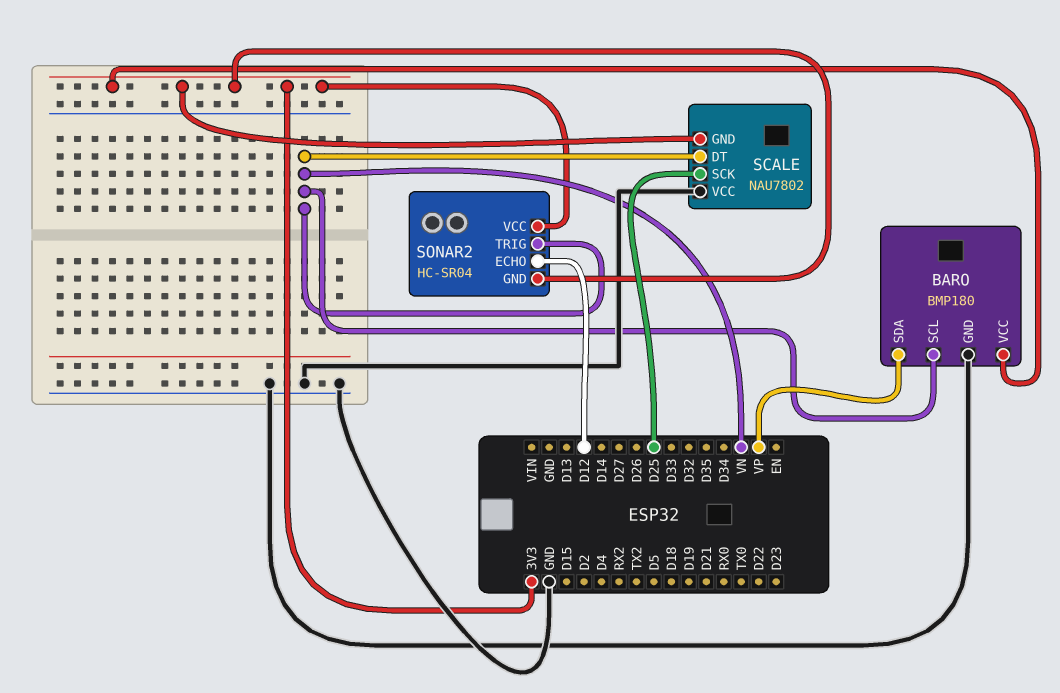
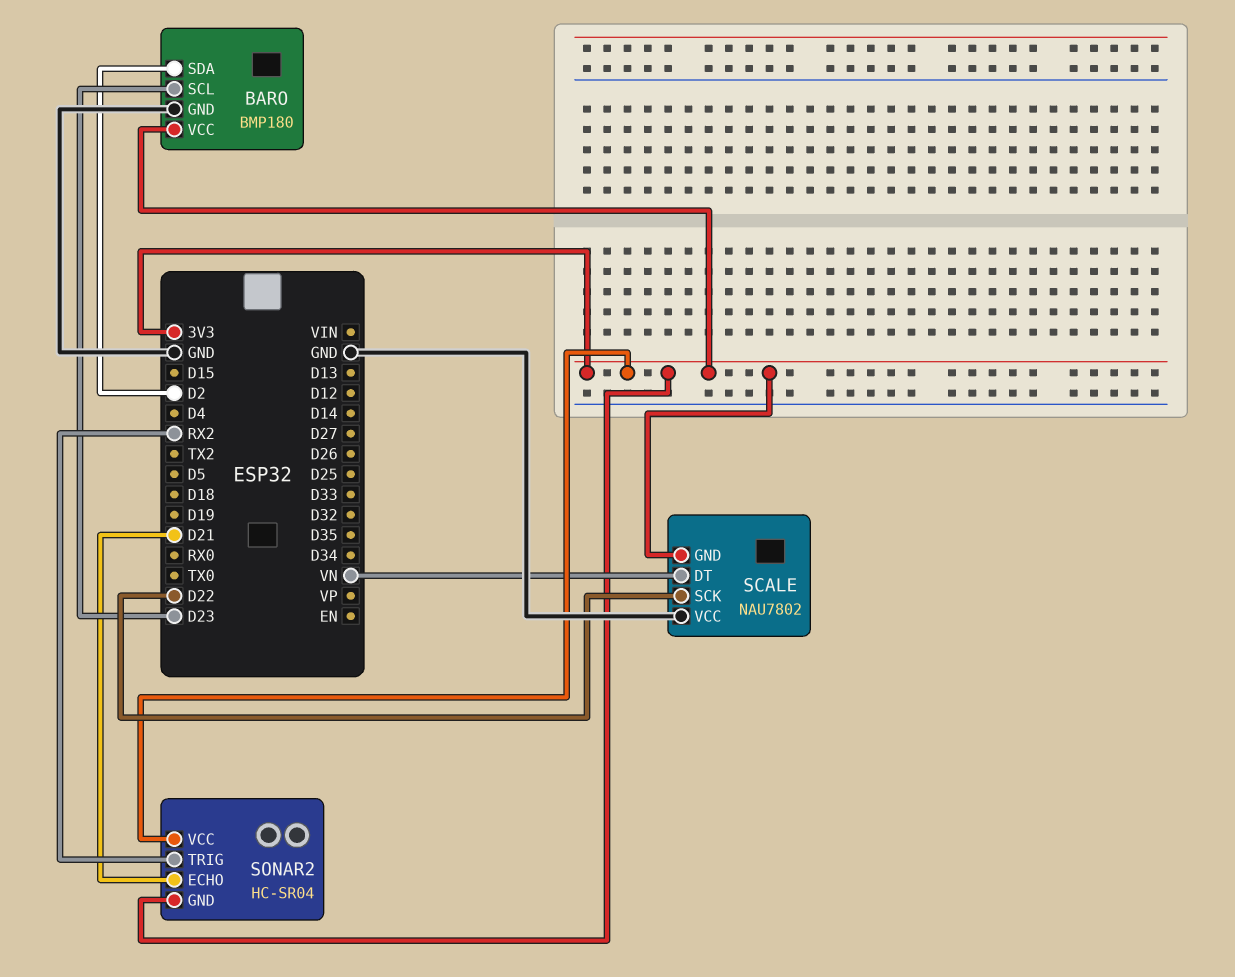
BARO pin SCL: VN -> D23
BARO pin SDA: VP -> D2
SCALE pin SCK: D25 -> D22
SONAR2 pin ECHO: D12 -> D21
SONAR2 pin TRIG: VN -> RX2

